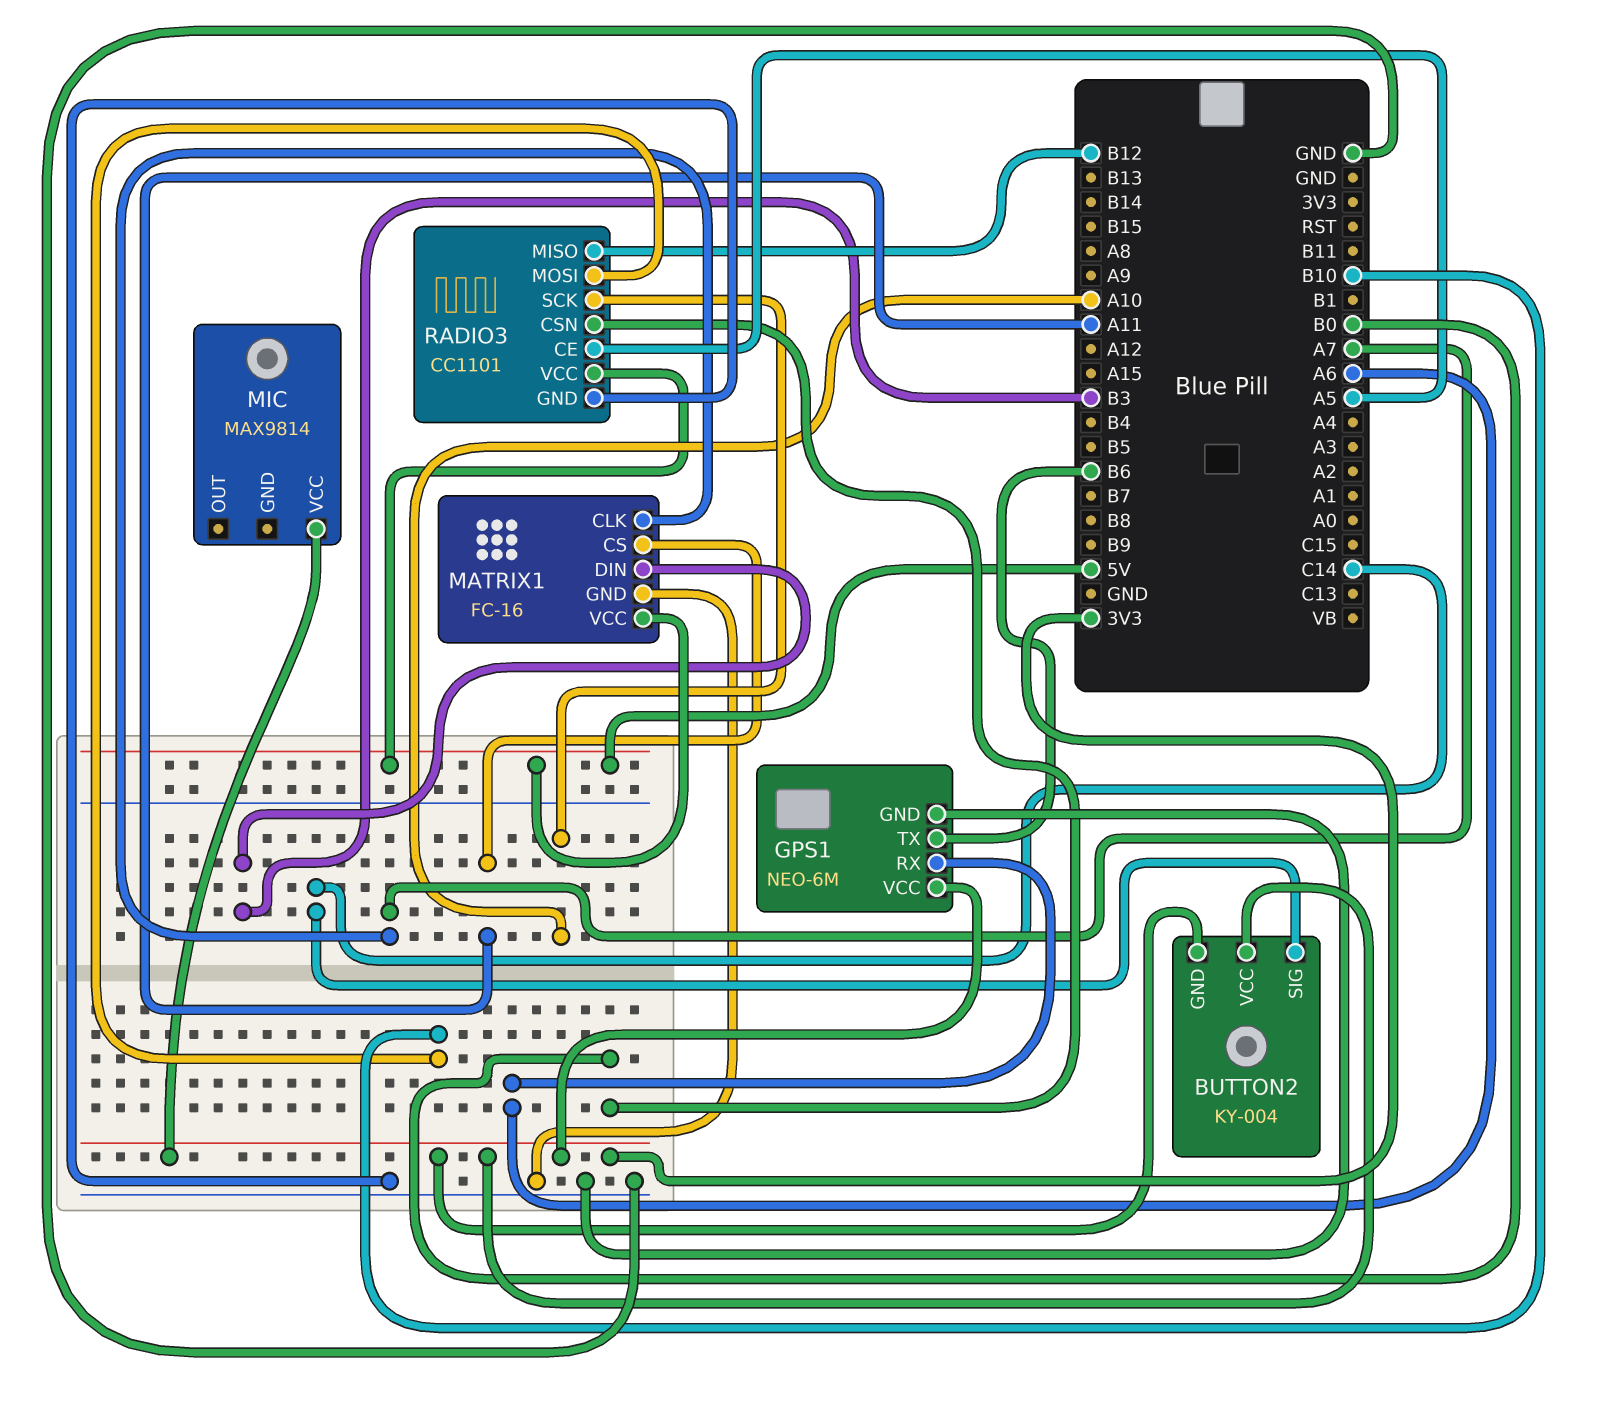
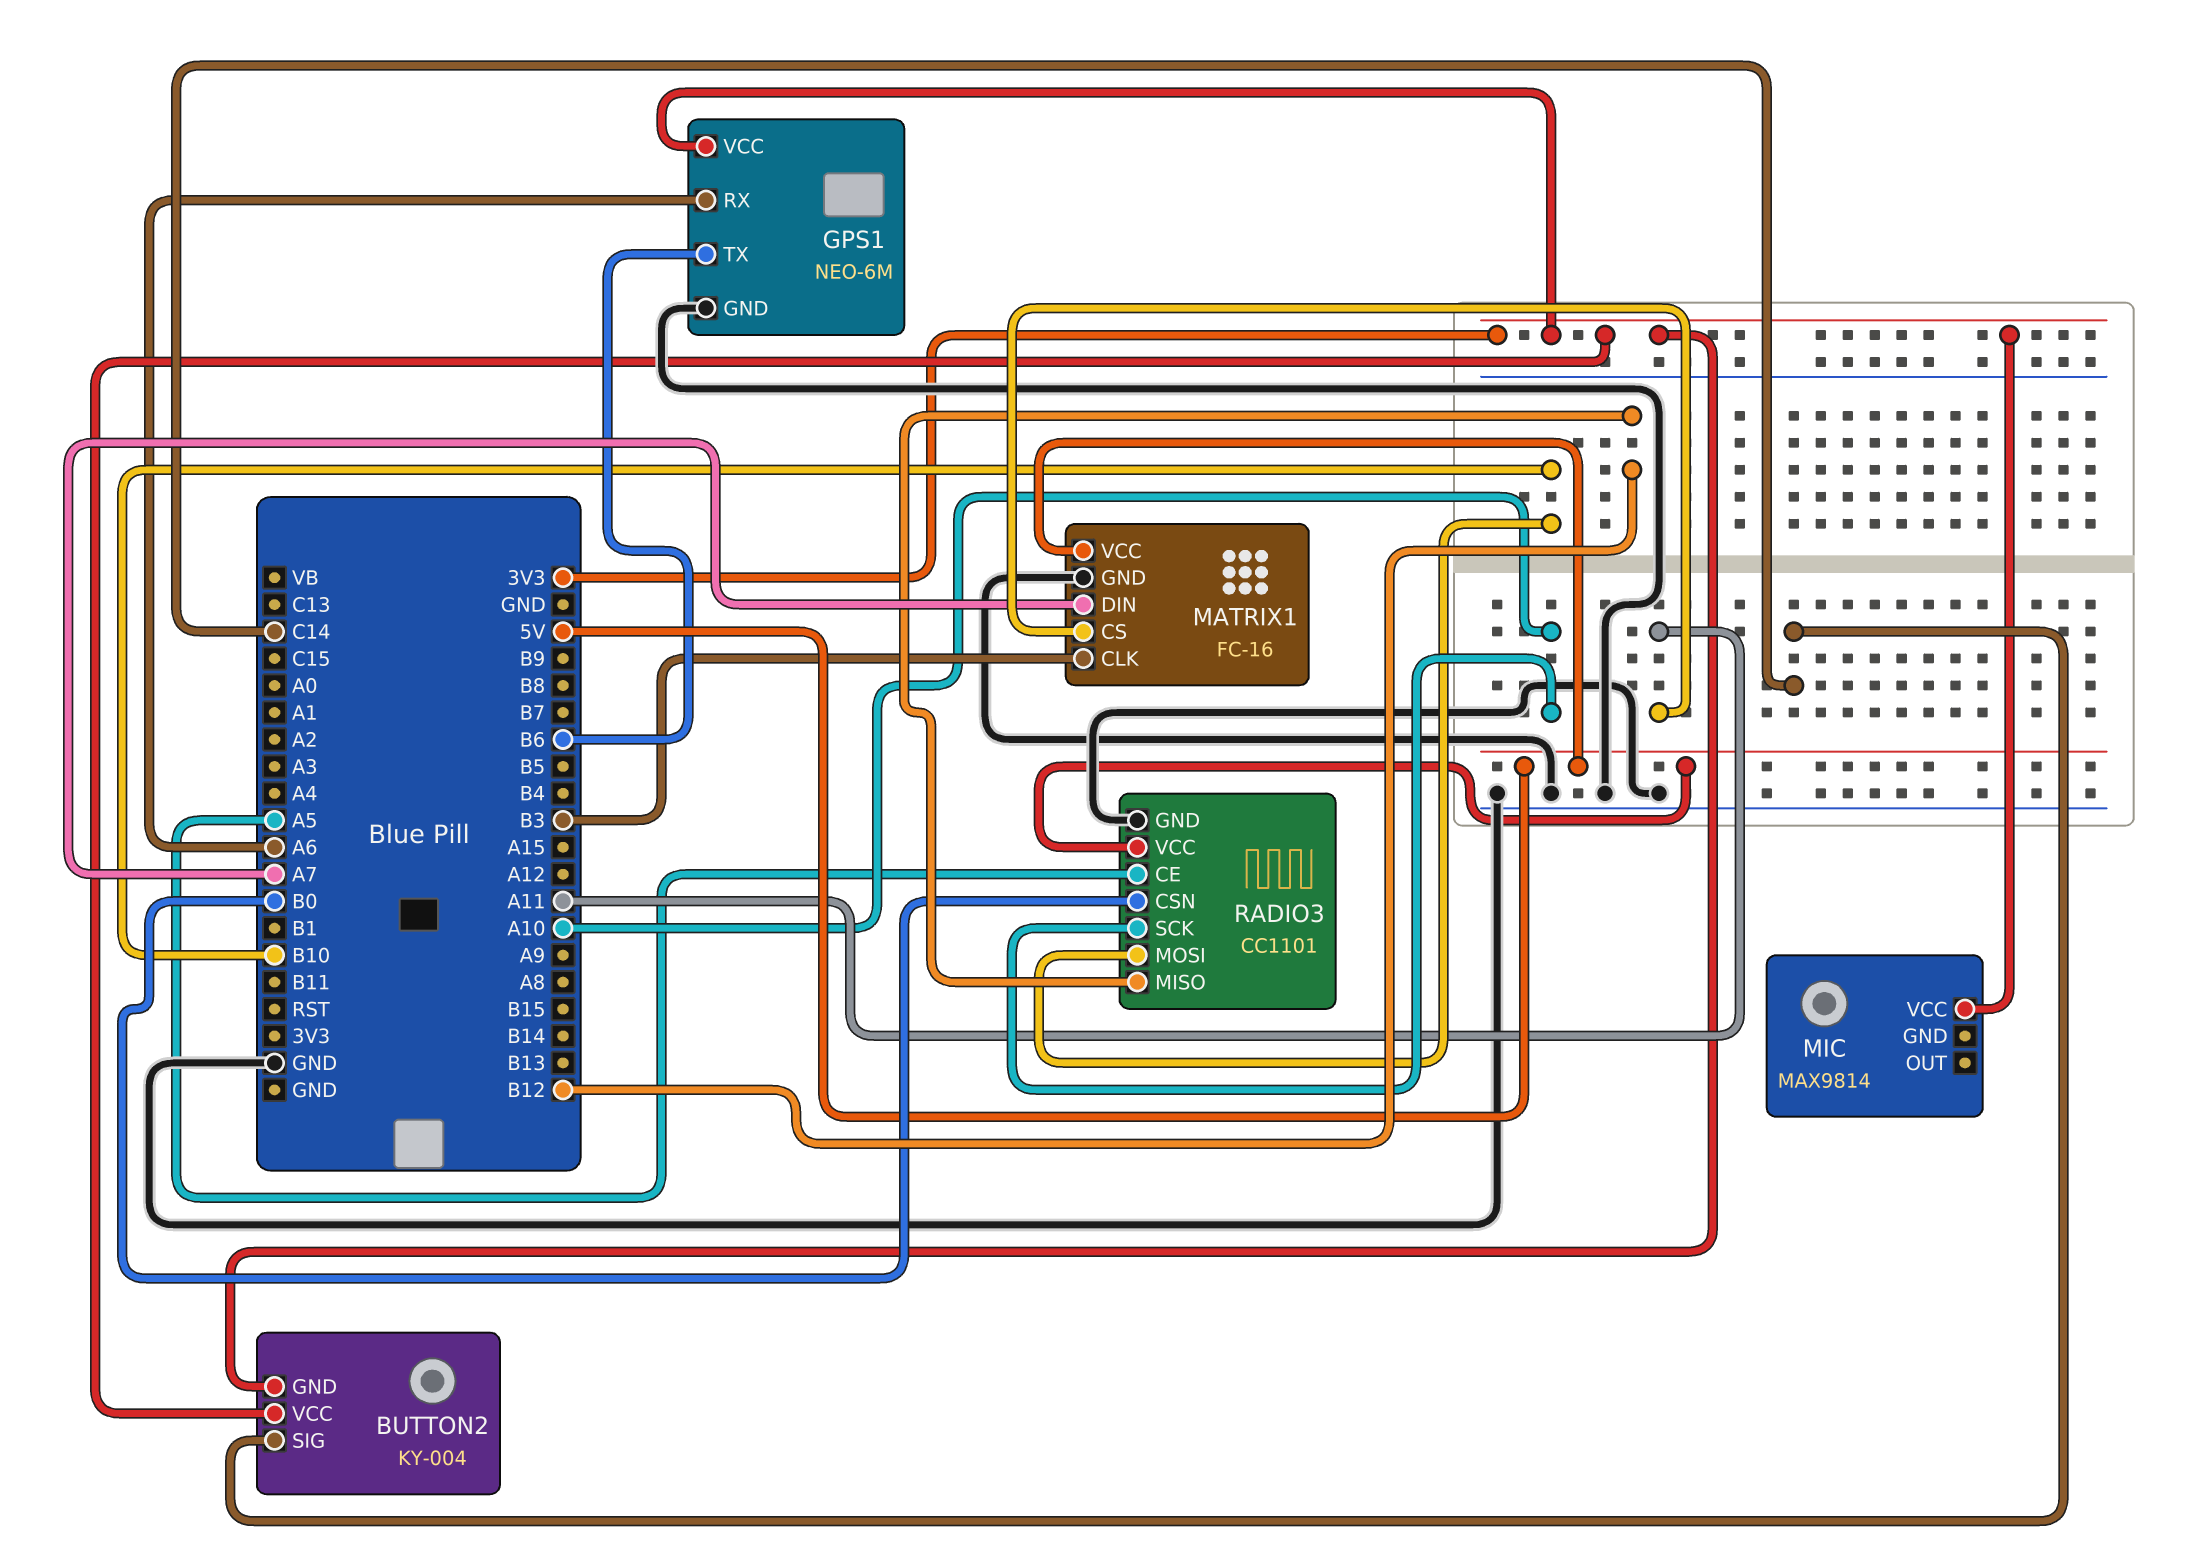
MATRIX1 pin CLK: A7 -> B3
MATRIX1 pin DIN: B3 -> A7

